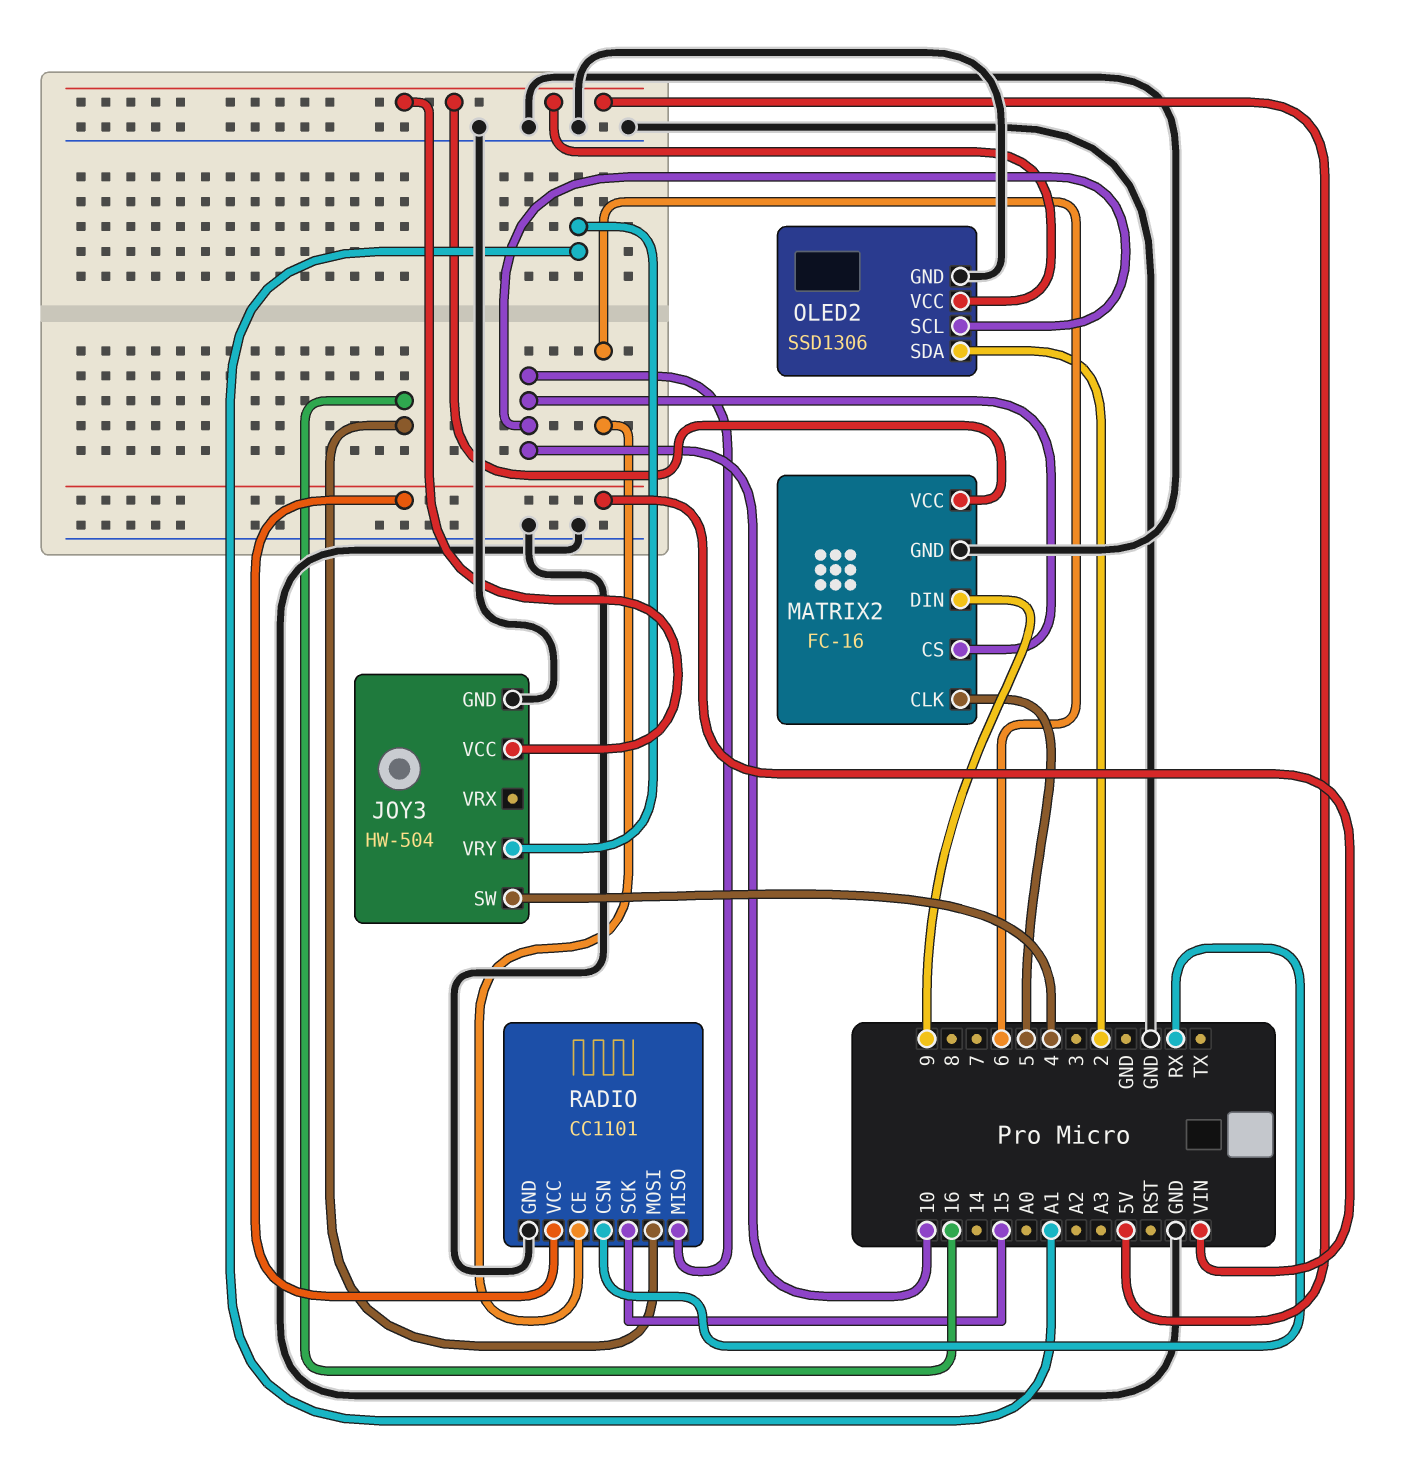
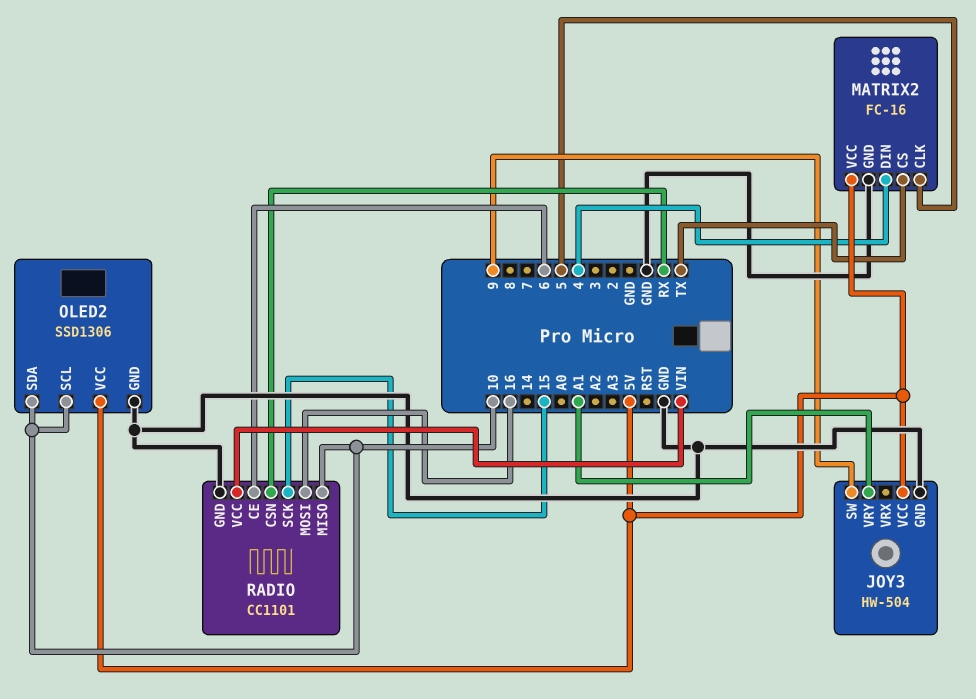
JOY3 pin SW: 4 -> 9
MATRIX2 pin CS: 10 -> TX
MATRIX2 pin DIN: 9 -> 4
OLED2 pin SDA: 2 -> 10

